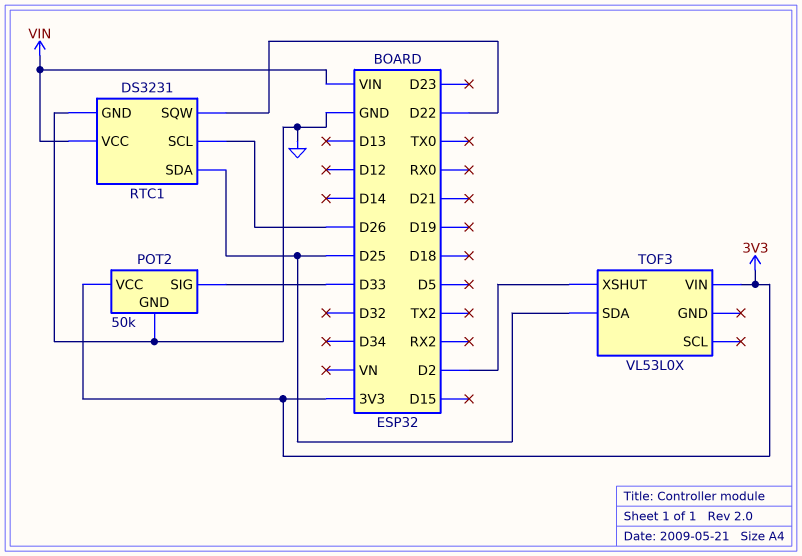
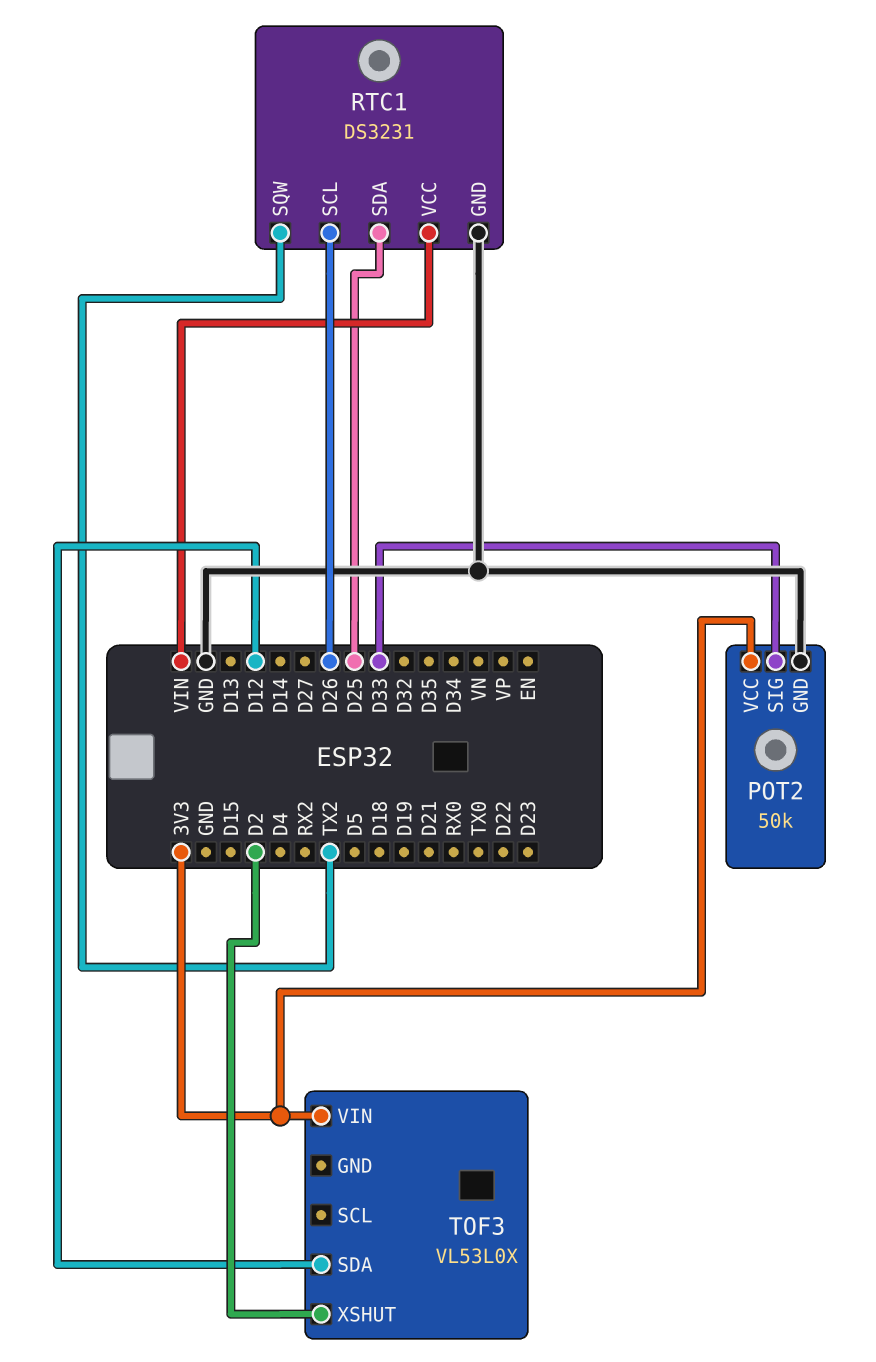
RTC1 pin SQW: D22 -> TX2
TOF3 pin SDA: D25 -> D12

